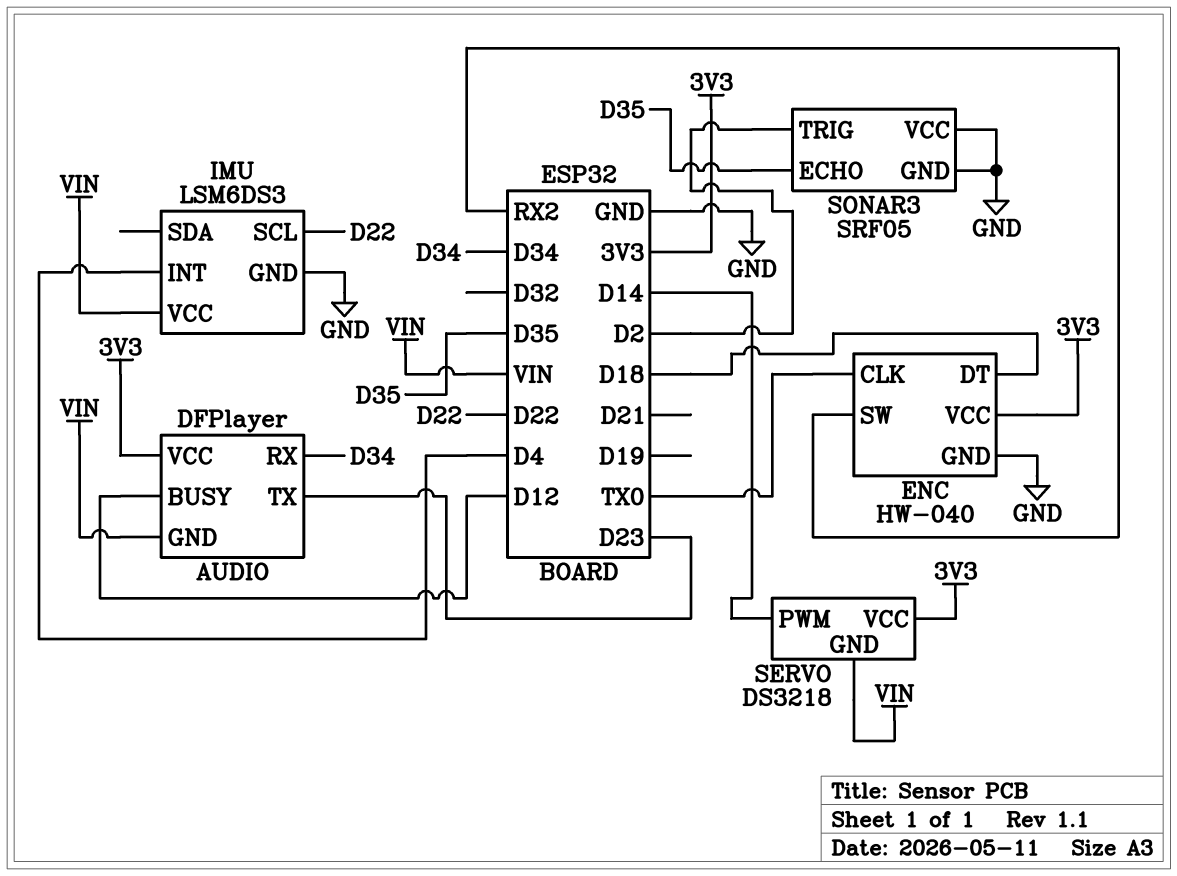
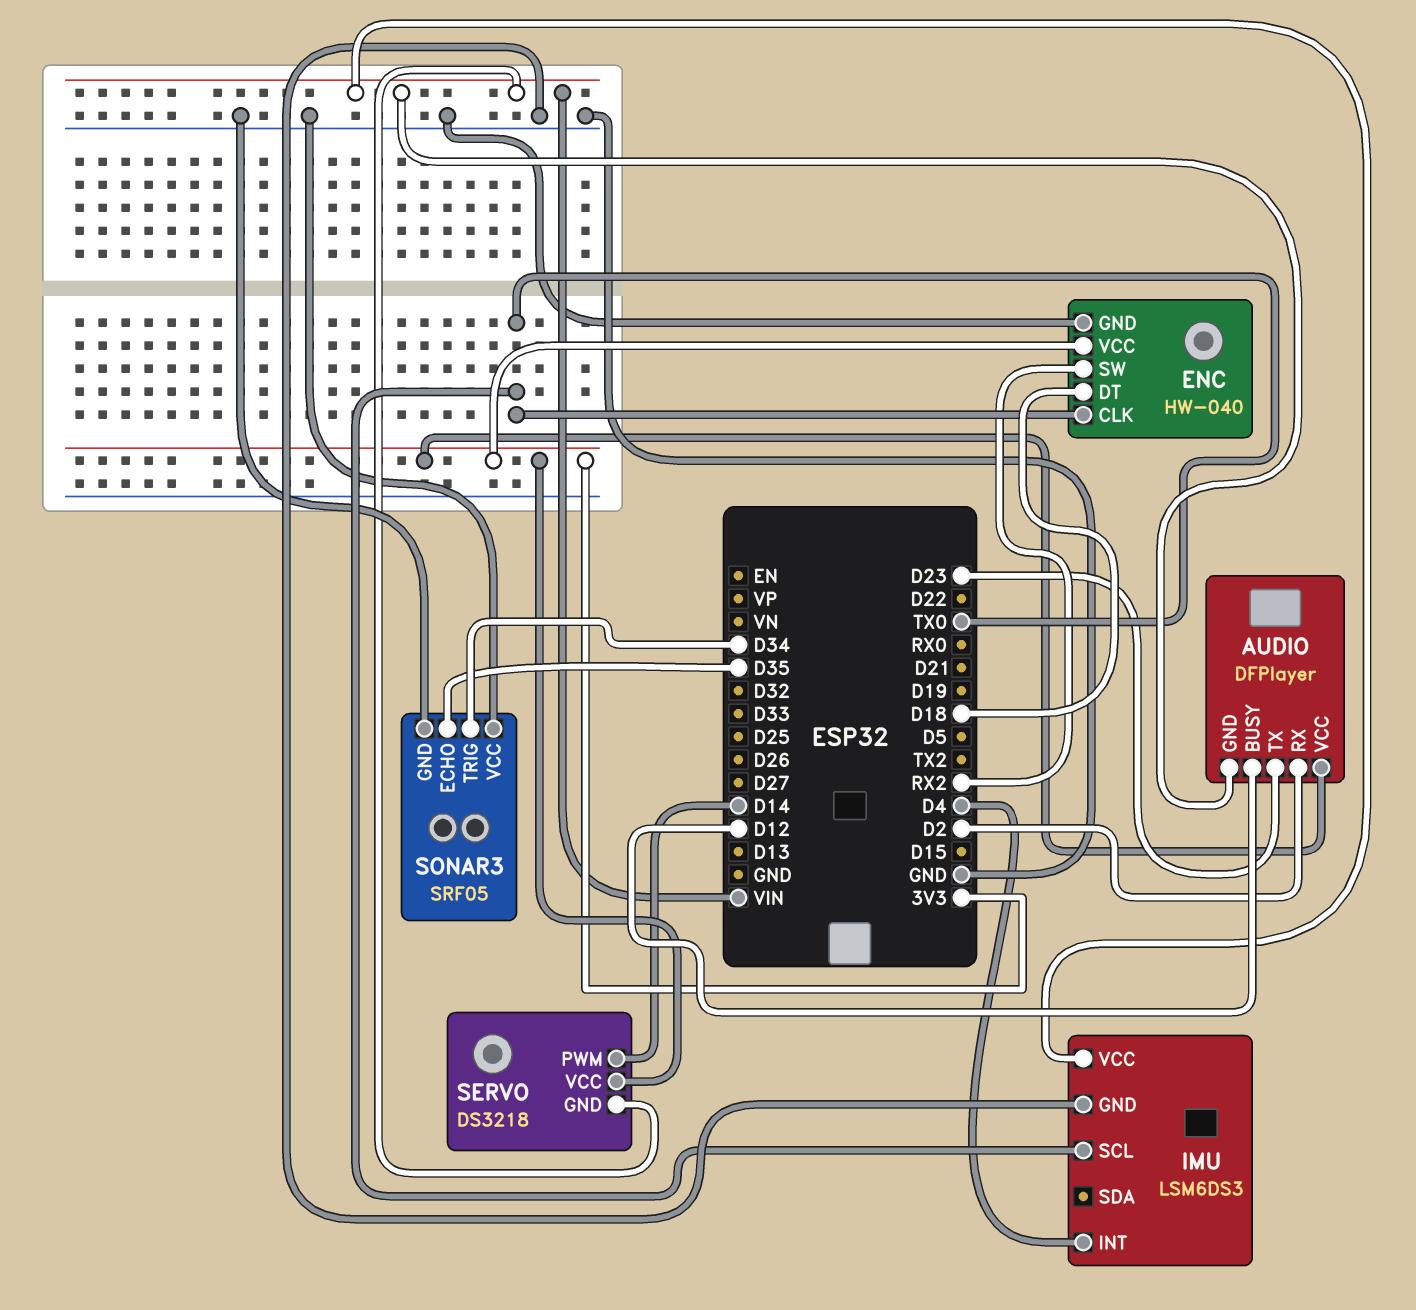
AUDIO pin RX: D34 -> D2
IMU pin SCL: D22 -> TX0
SONAR3 pin TRIG: D2 -> D34

